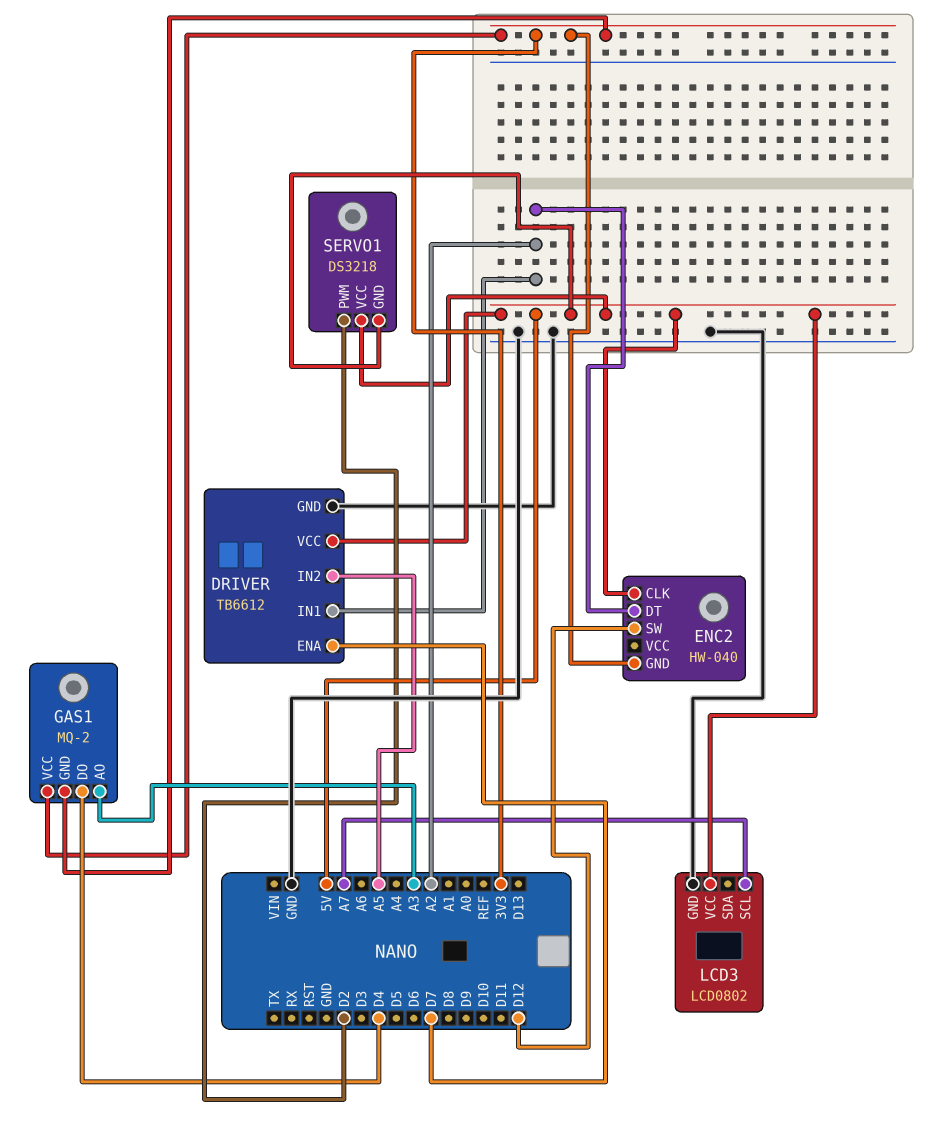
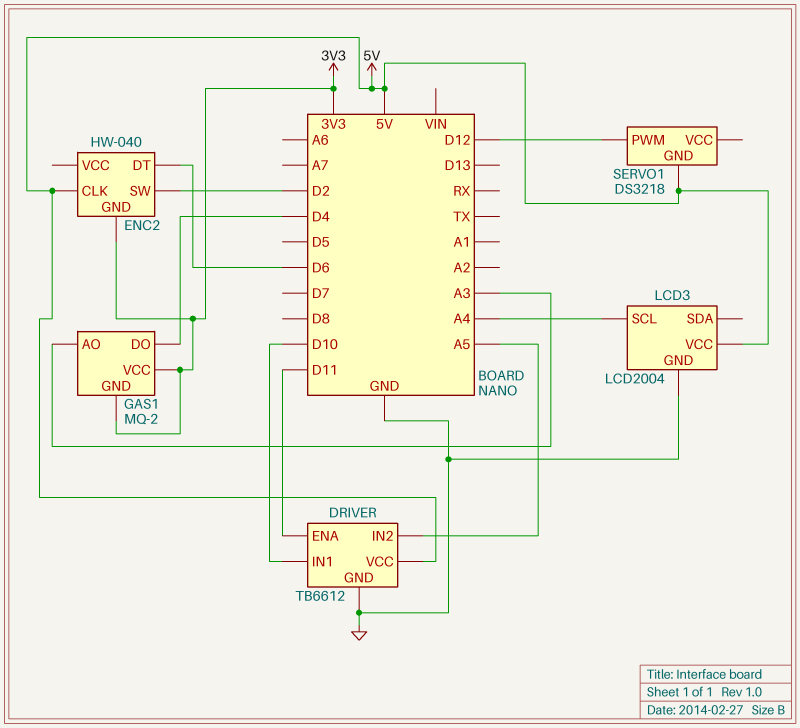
DRIVER pin ENA: D7 -> D11
DRIVER pin IN1: A2 -> D10
ENC2 pin DT: A2 -> D6
ENC2 pin SW: D12 -> D2
LCD3: LCD0802 -> LCD2004
LCD3 pin SCL: A7 -> A4
SERVO1 pin PWM: D2 -> D12
SERVO1 pin VCC: 5V -> none

